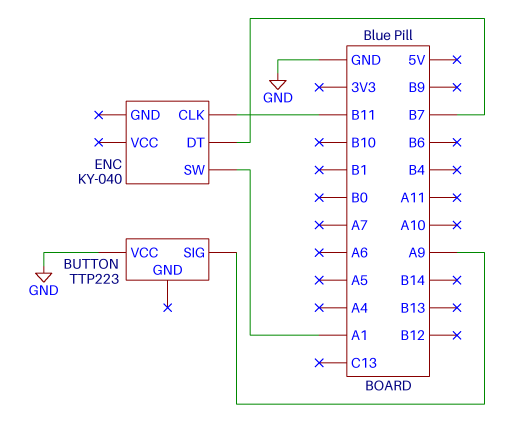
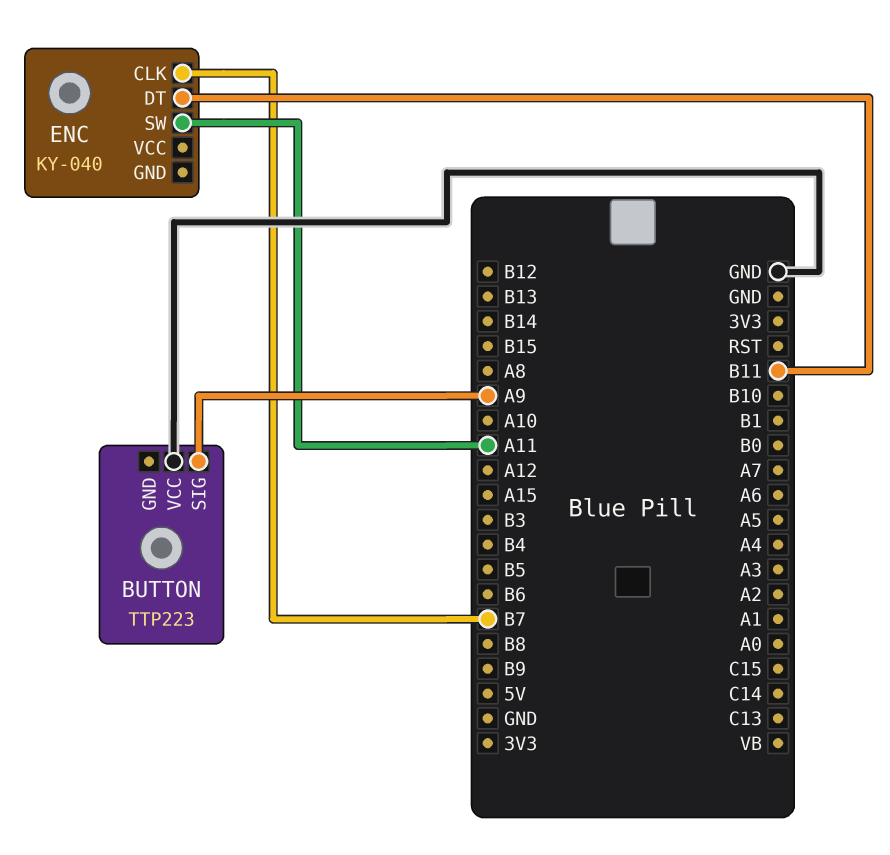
ENC pin CLK: B11 -> B7
ENC pin DT: B7 -> B11
ENC pin SW: A1 -> A11

